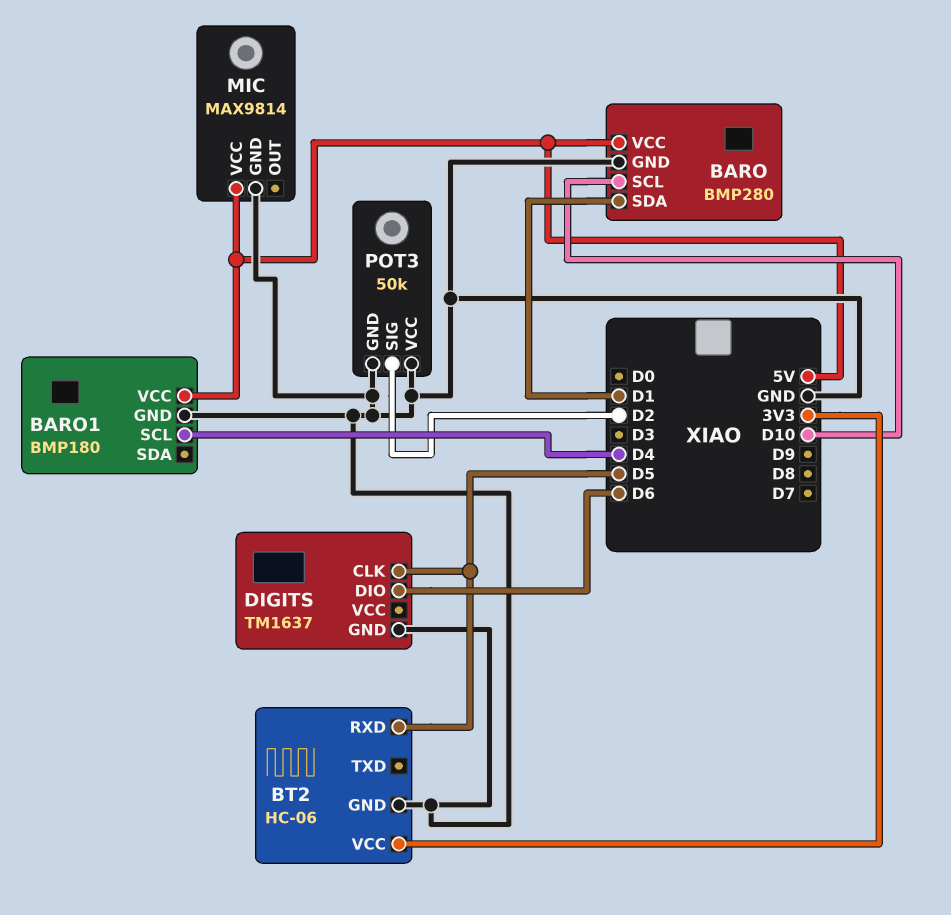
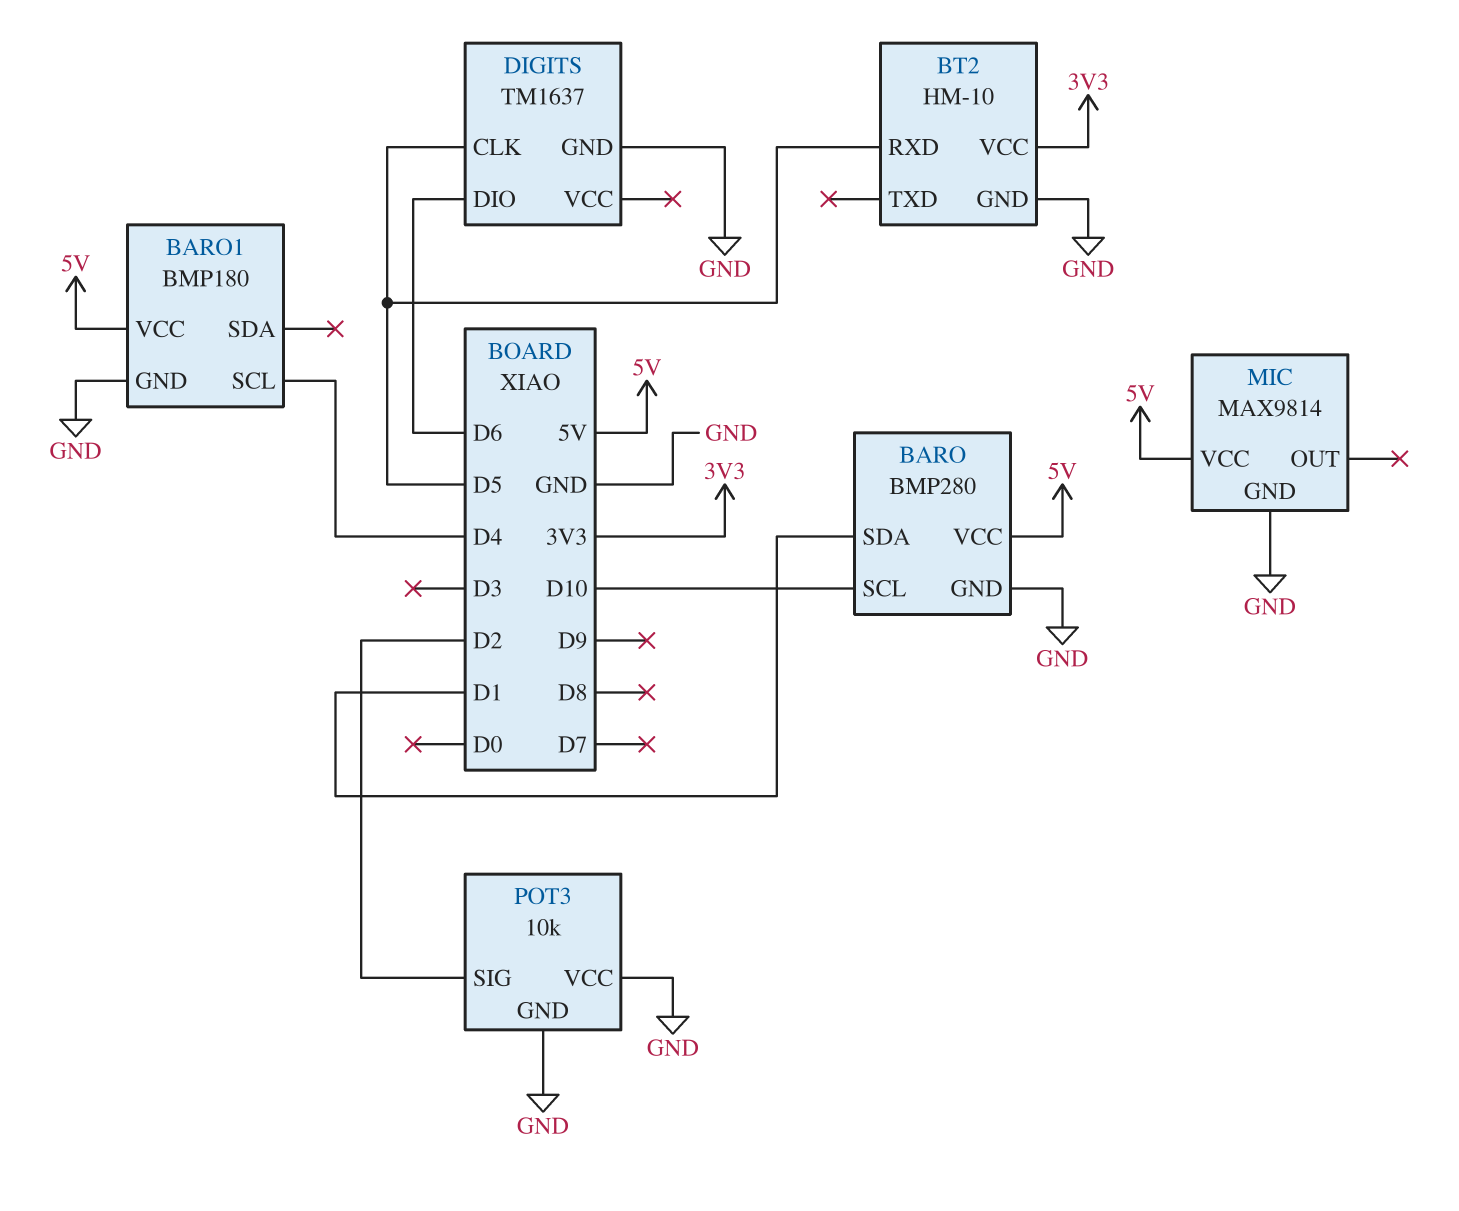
BT2: HC-06 -> HM-10
POT3: 50k -> 10k

